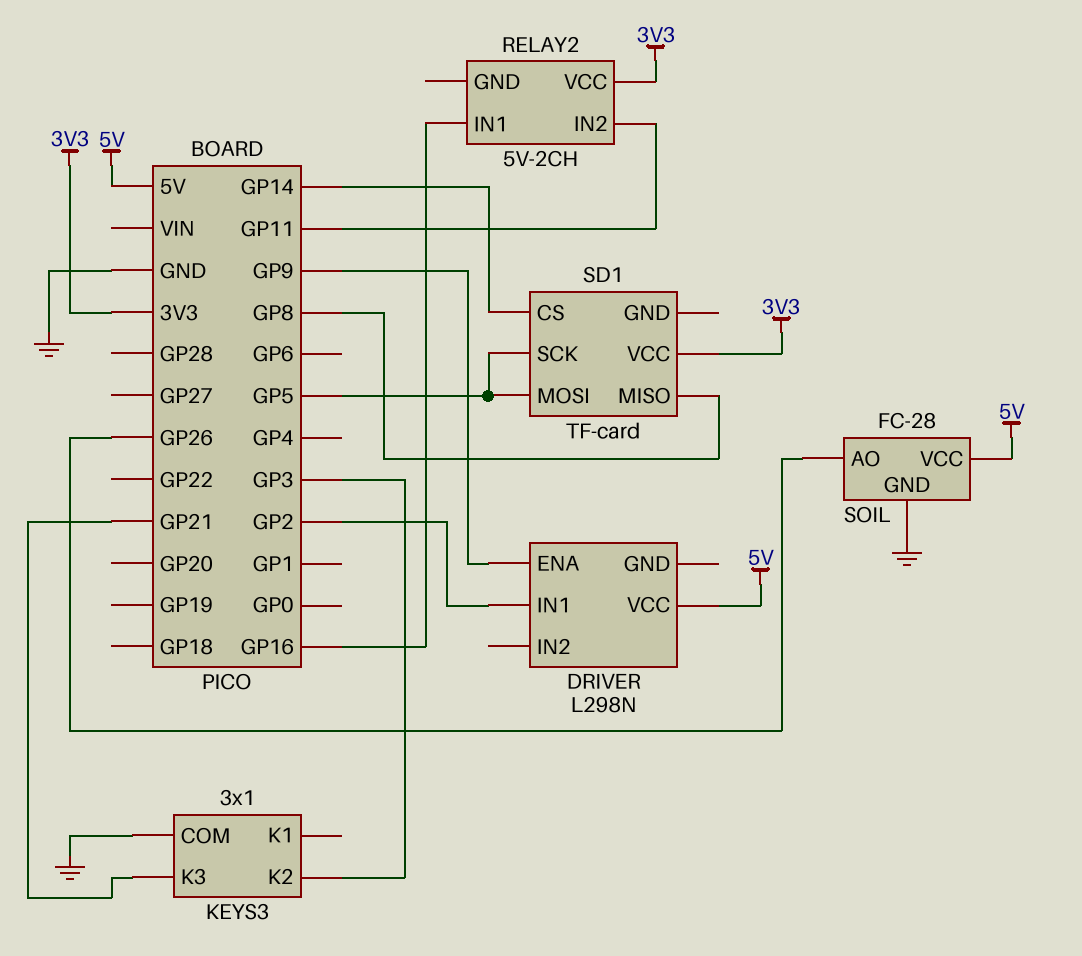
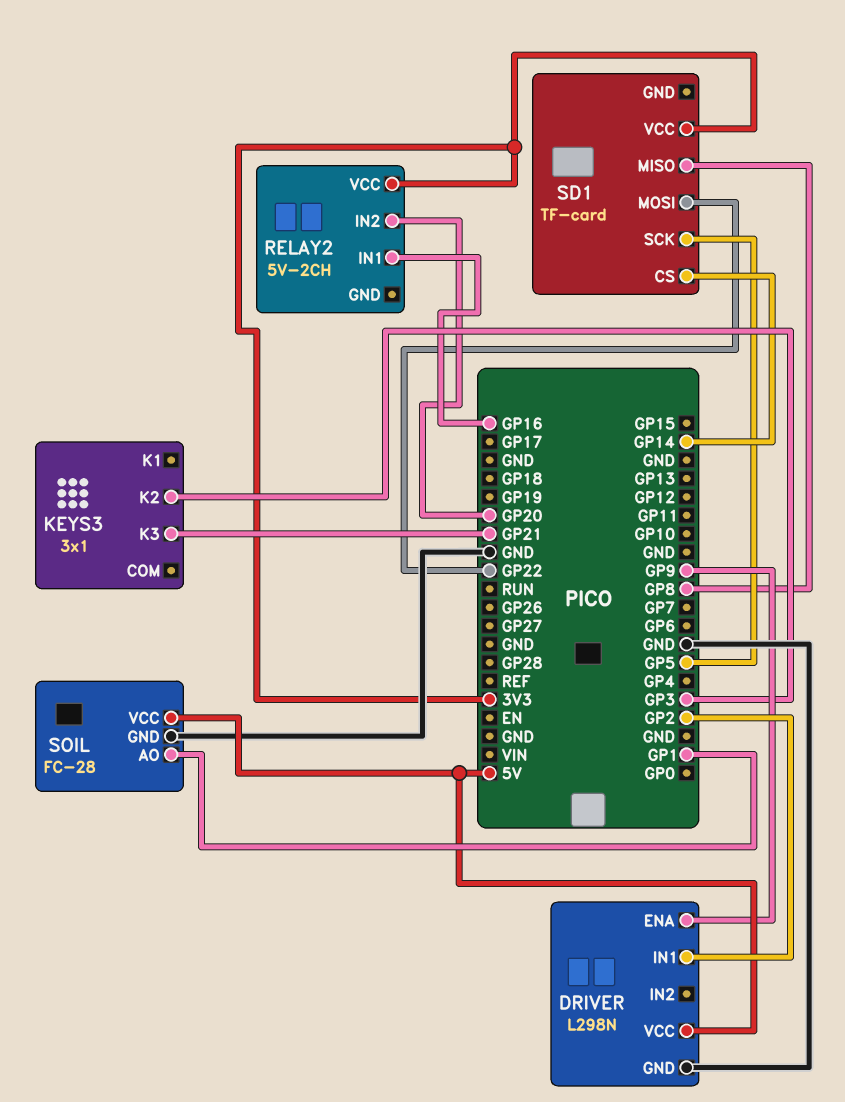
DRIVER pin GND: none -> GND
KEYS3 pin COM: GND -> none
RELAY2 pin IN2: GP11 -> GP20
SD1 pin MOSI: GP5 -> GP22
SOIL pin AO: GP26 -> GP1

